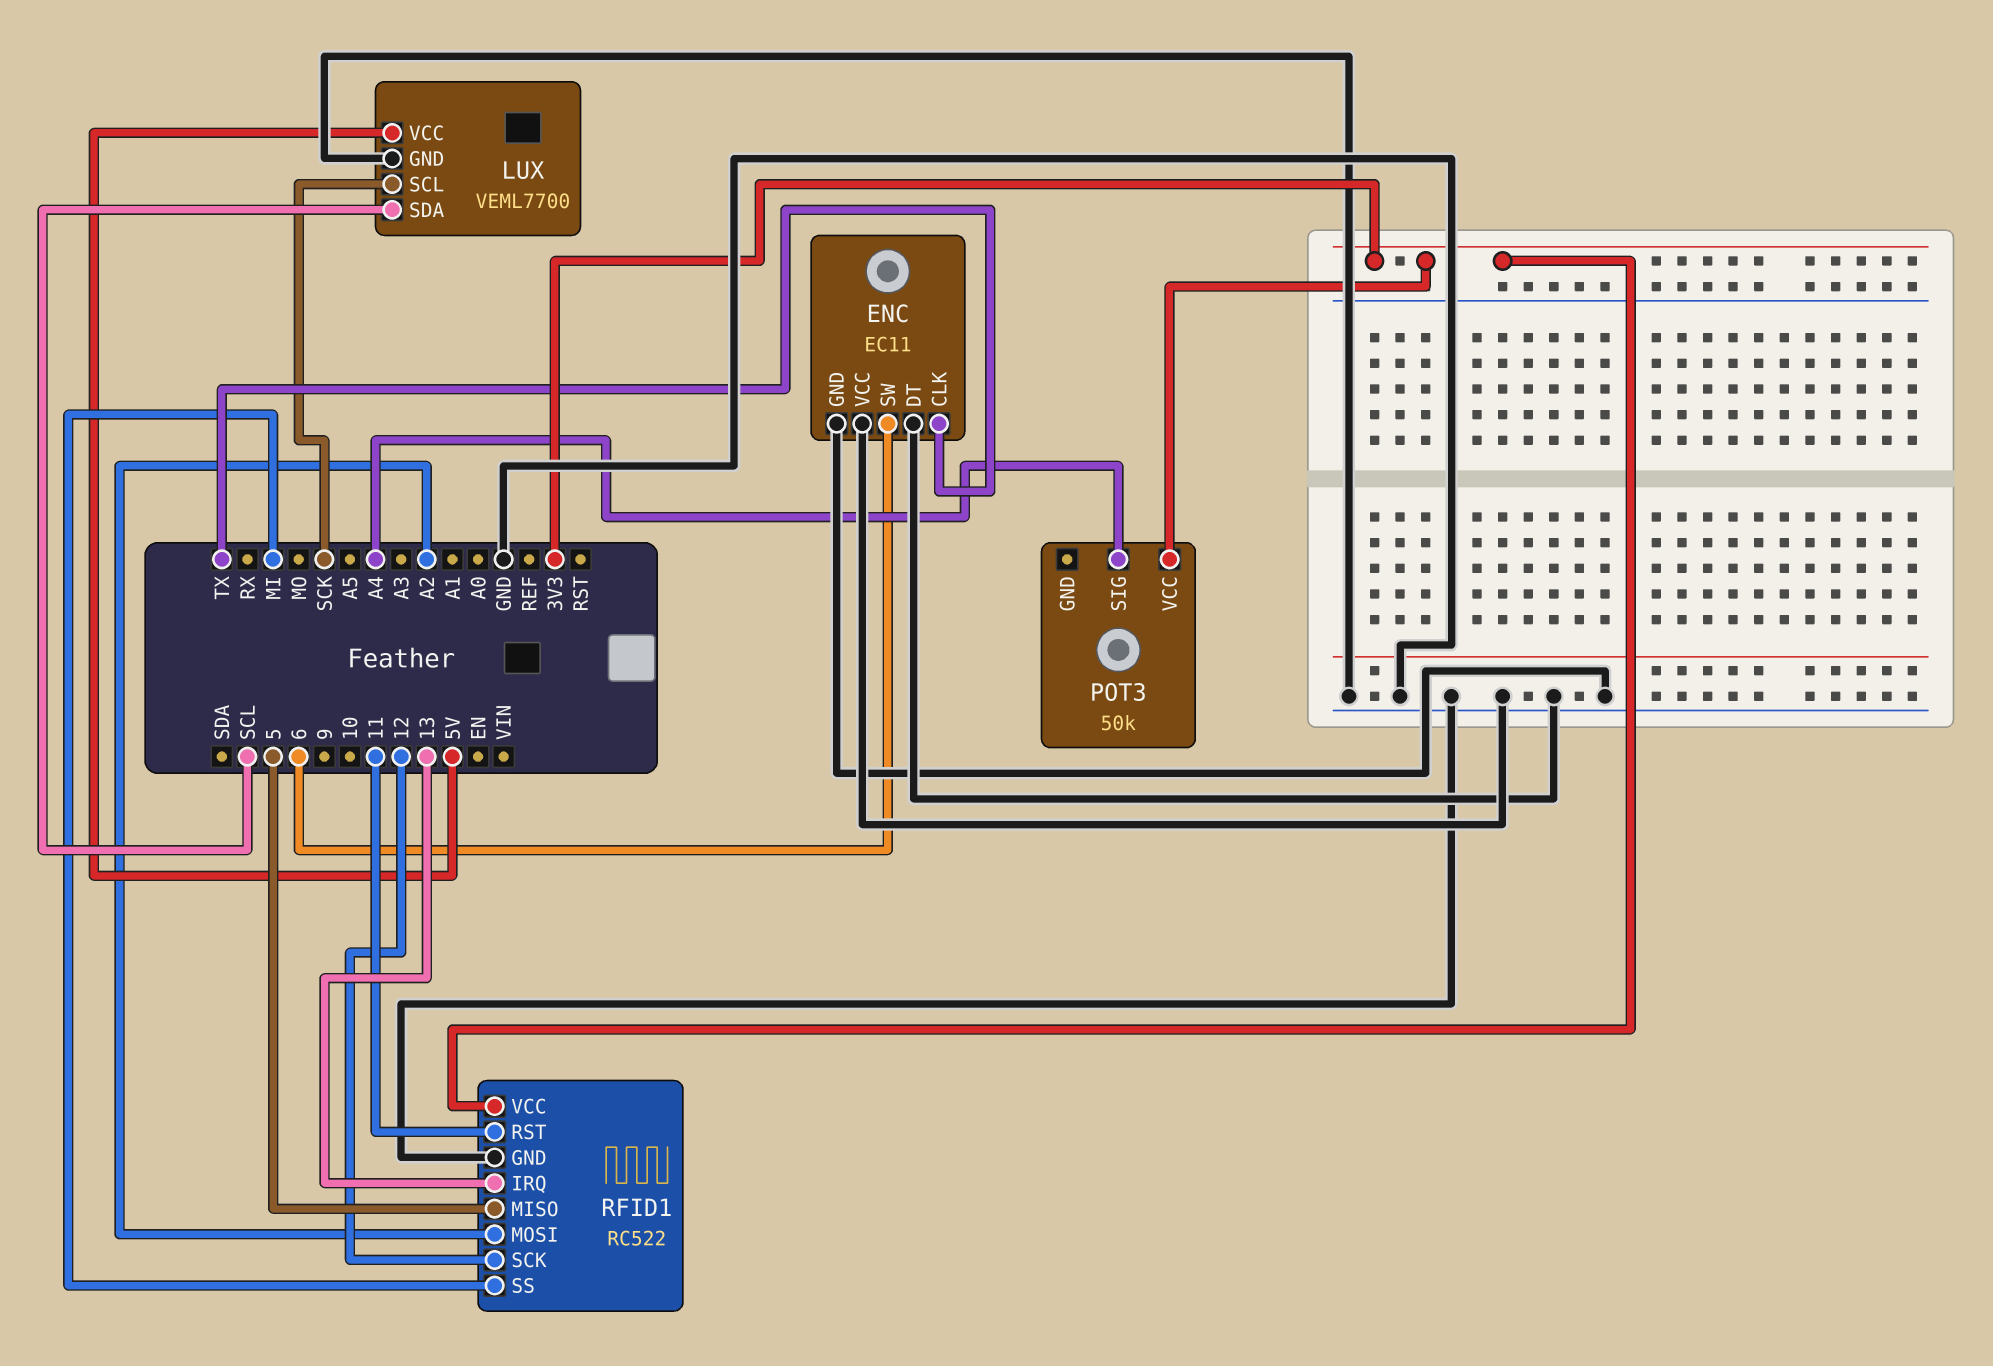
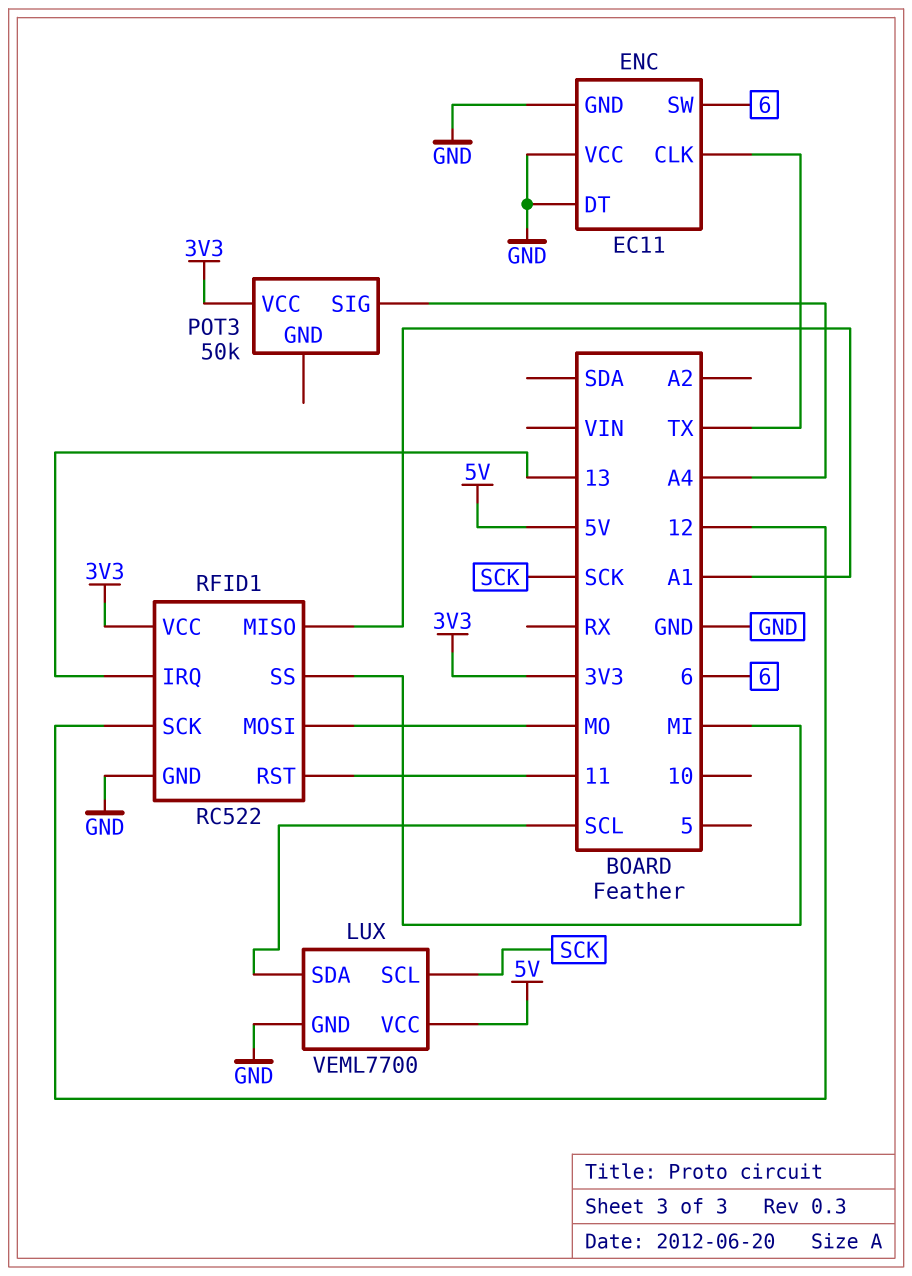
RFID1 pin MISO: 5 -> A1
RFID1 pin MOSI: A2 -> MO

